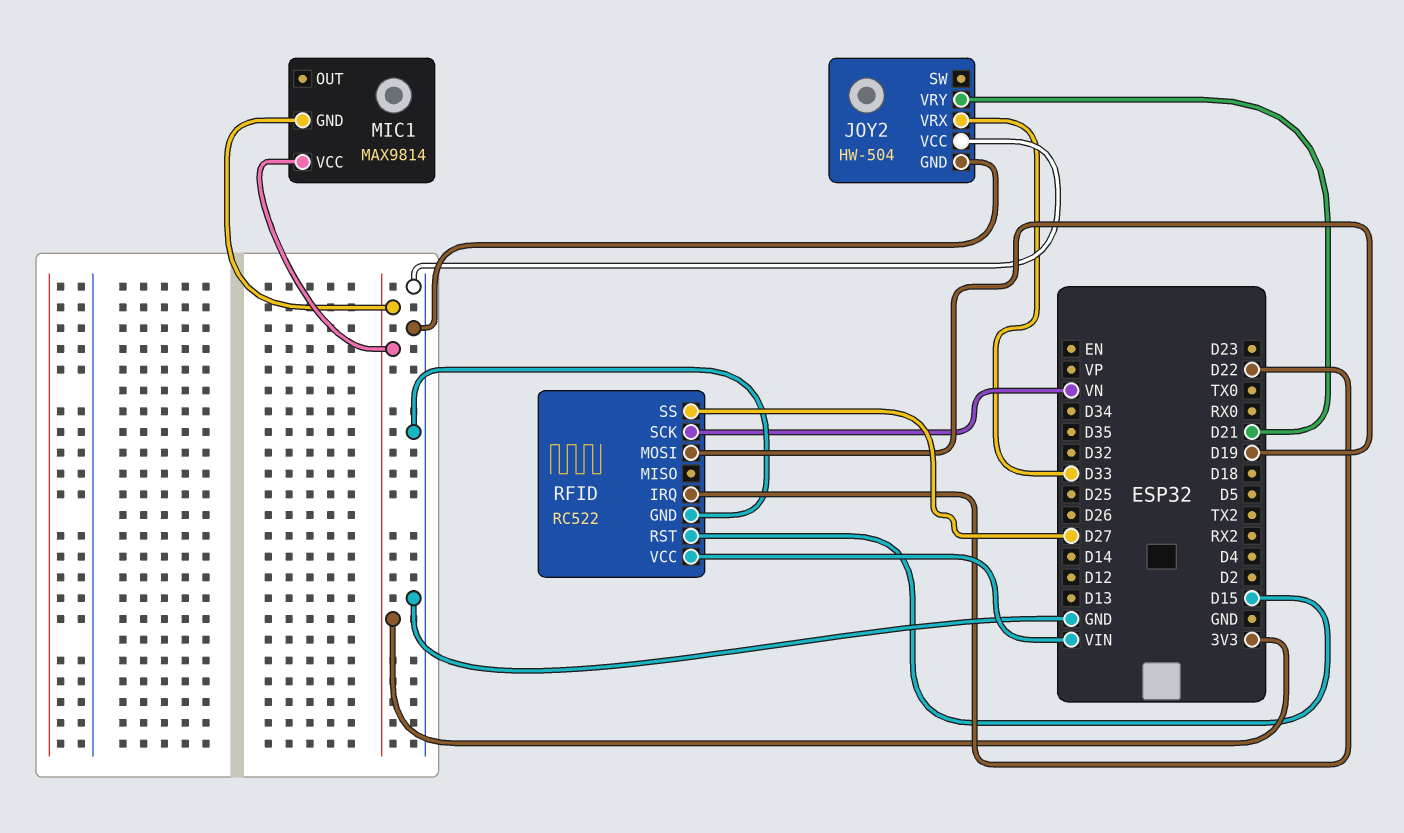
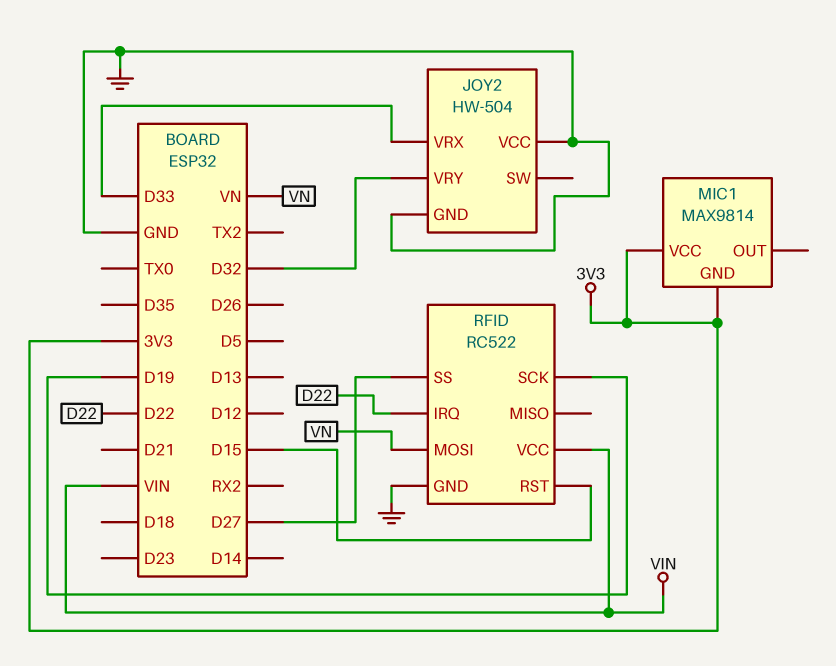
JOY2 pin VRY: D21 -> D32
RFID pin MOSI: D19 -> VN
RFID pin SCK: VN -> D19

